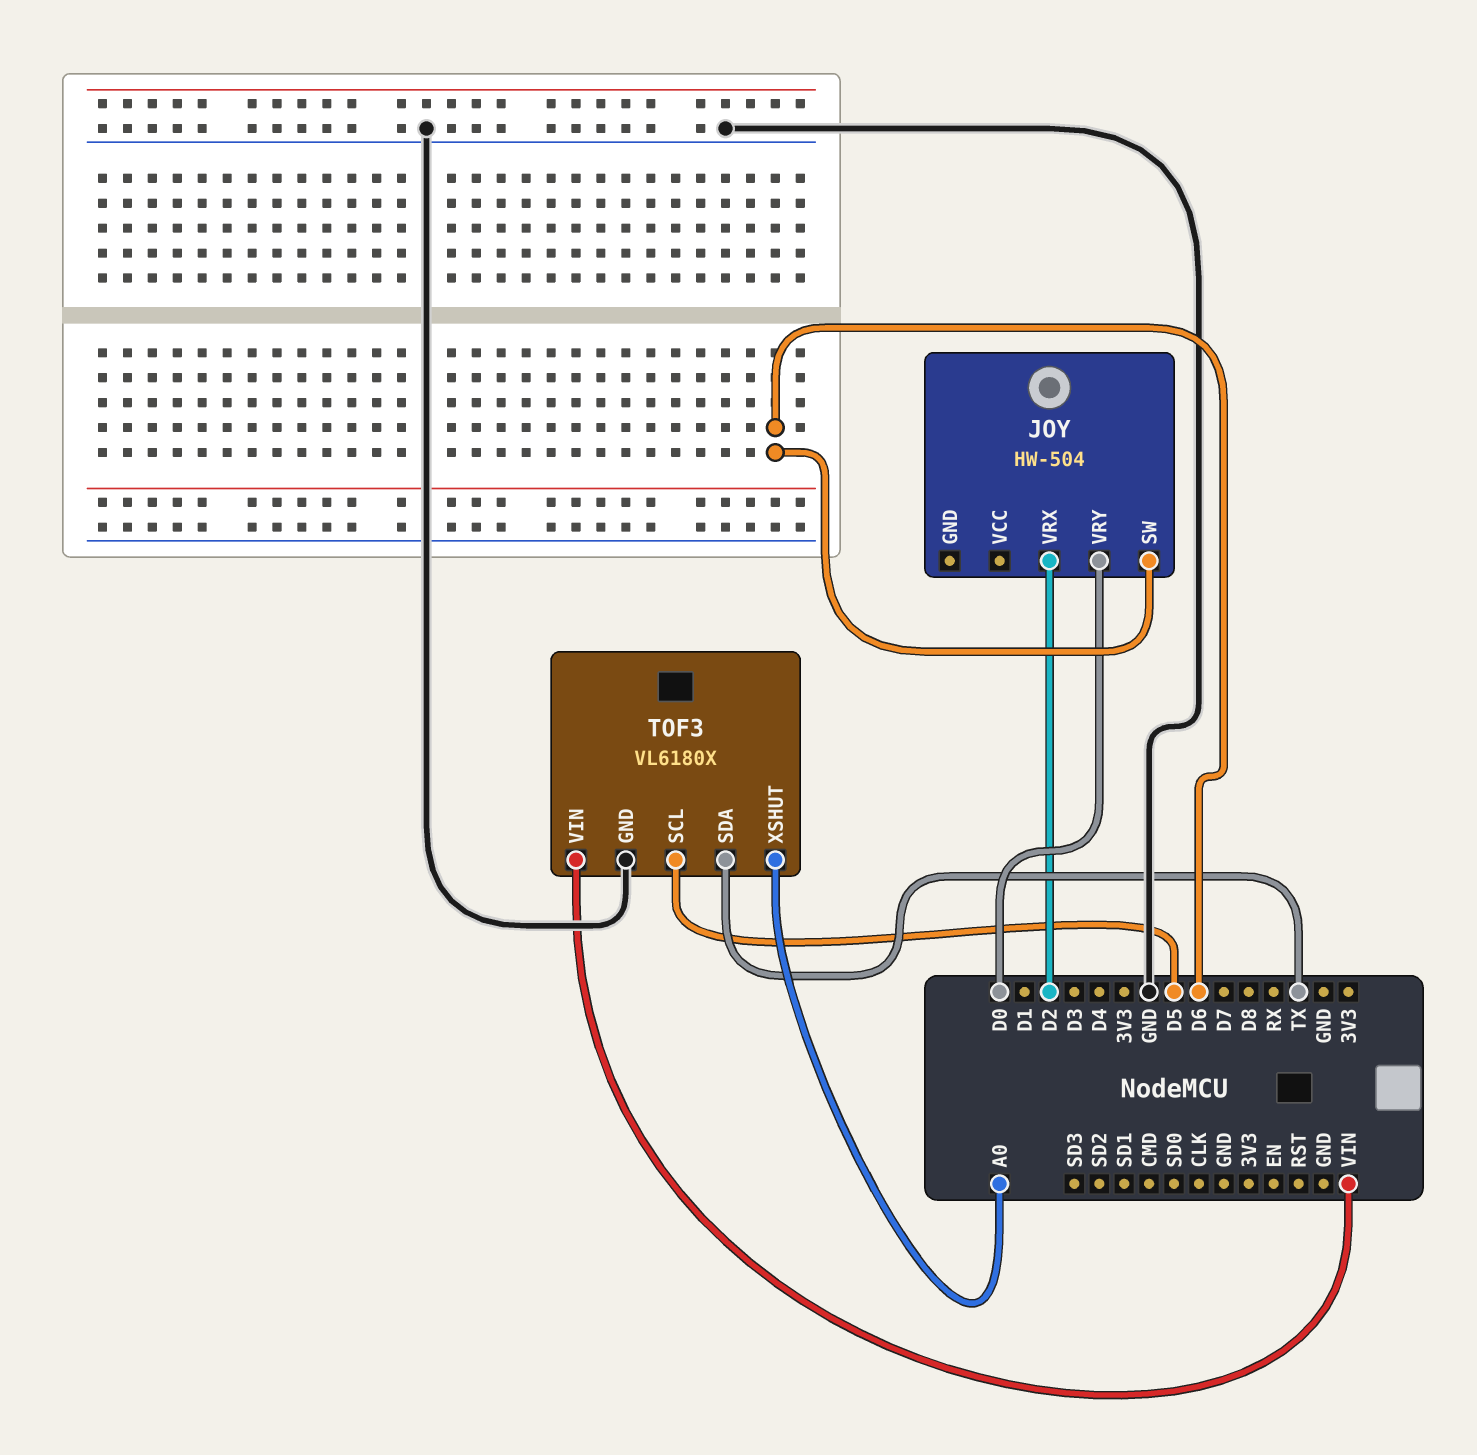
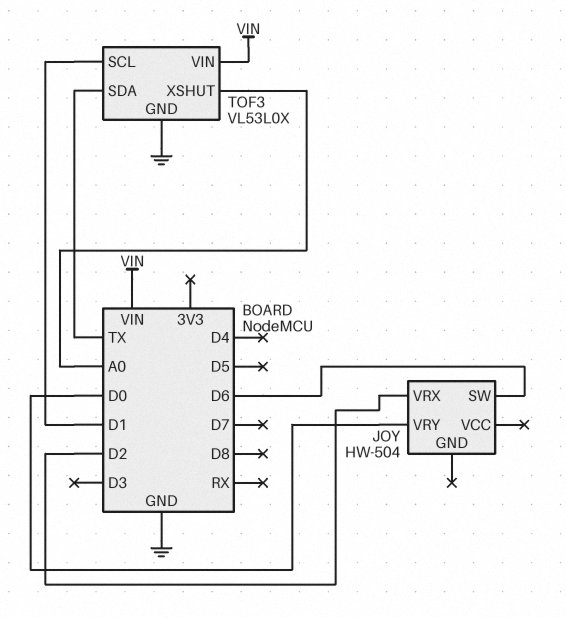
TOF3: VL6180X -> VL53L0X
TOF3 pin SCL: D5 -> D1

